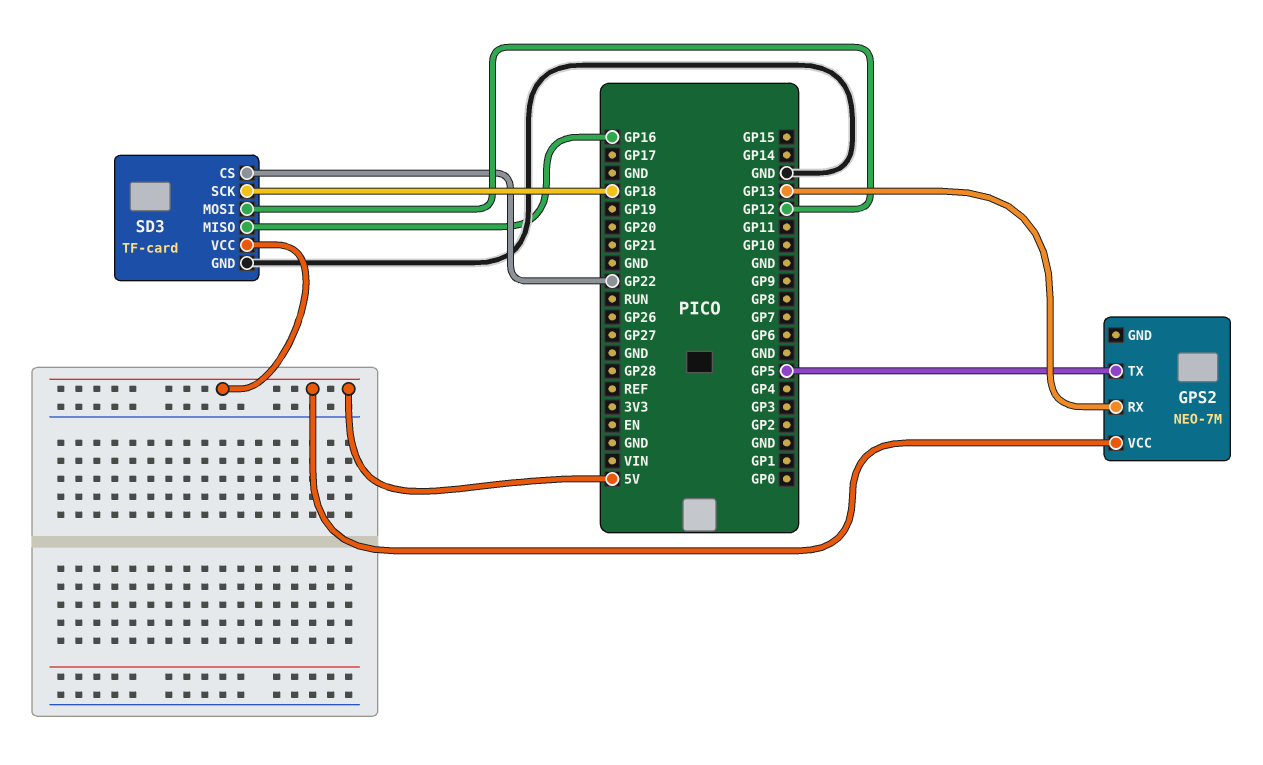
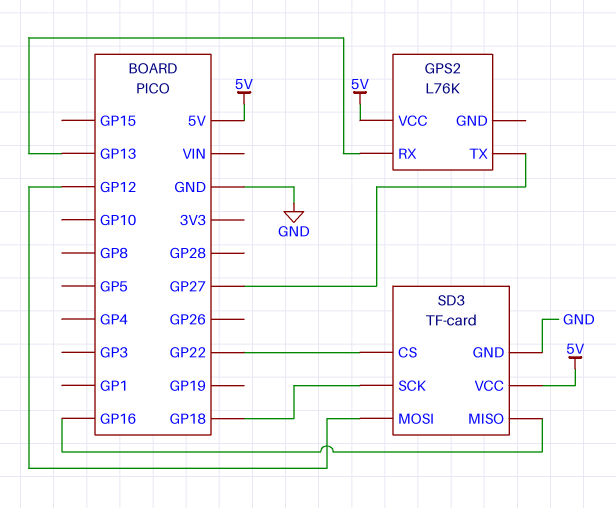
GPS2: NEO-7M -> L76K
GPS2 pin TX: GP5 -> GP27

